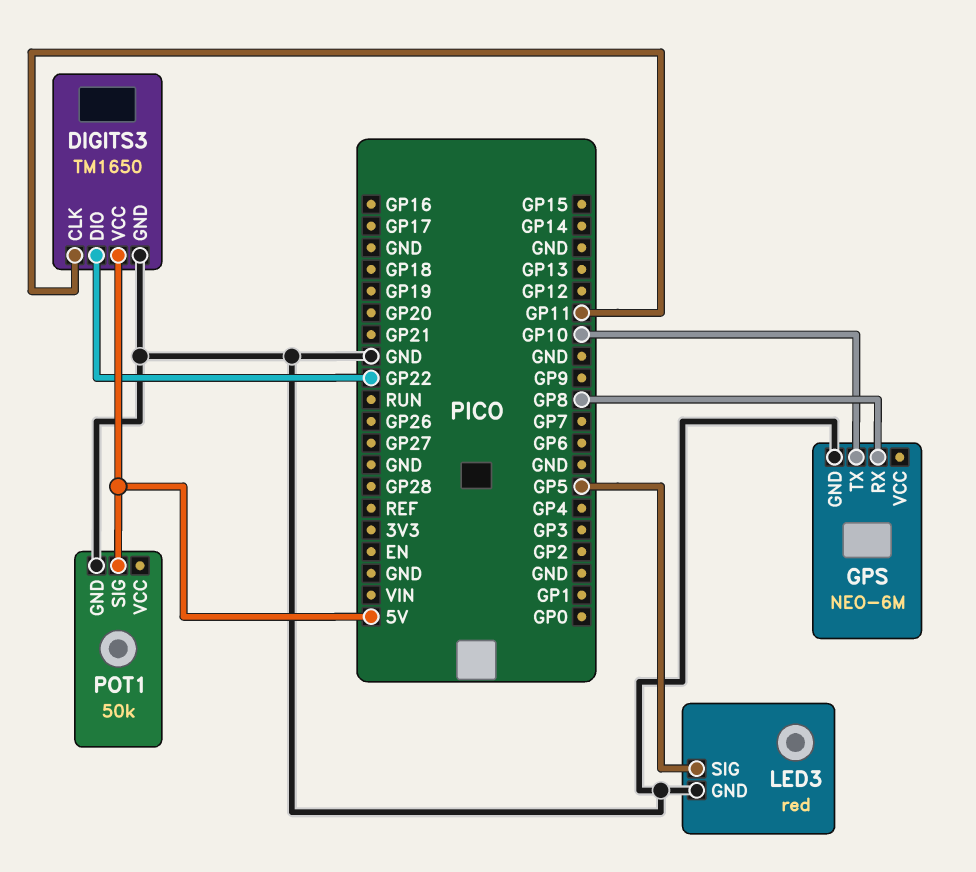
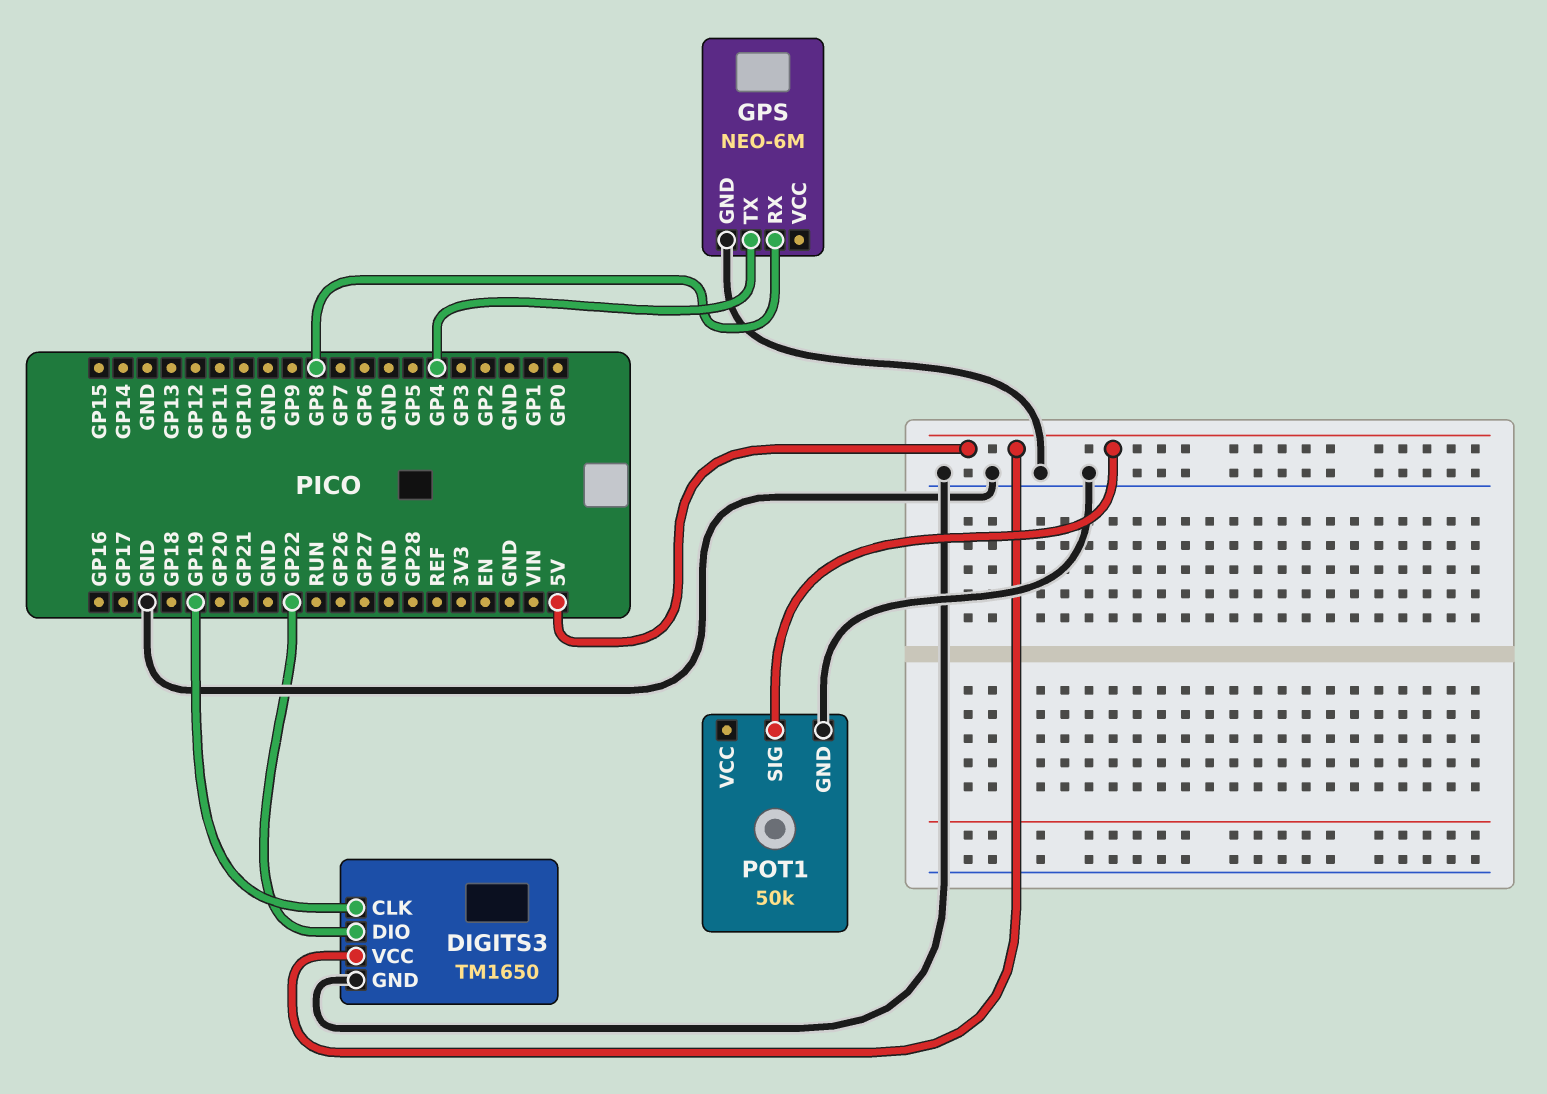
DIGITS3 pin CLK: GP11 -> GP19
GPS pin TX: GP10 -> GP4
LED3: red -> none
LED3 pin GND: GND -> none
LED3 pin SIG: GP5 -> none

